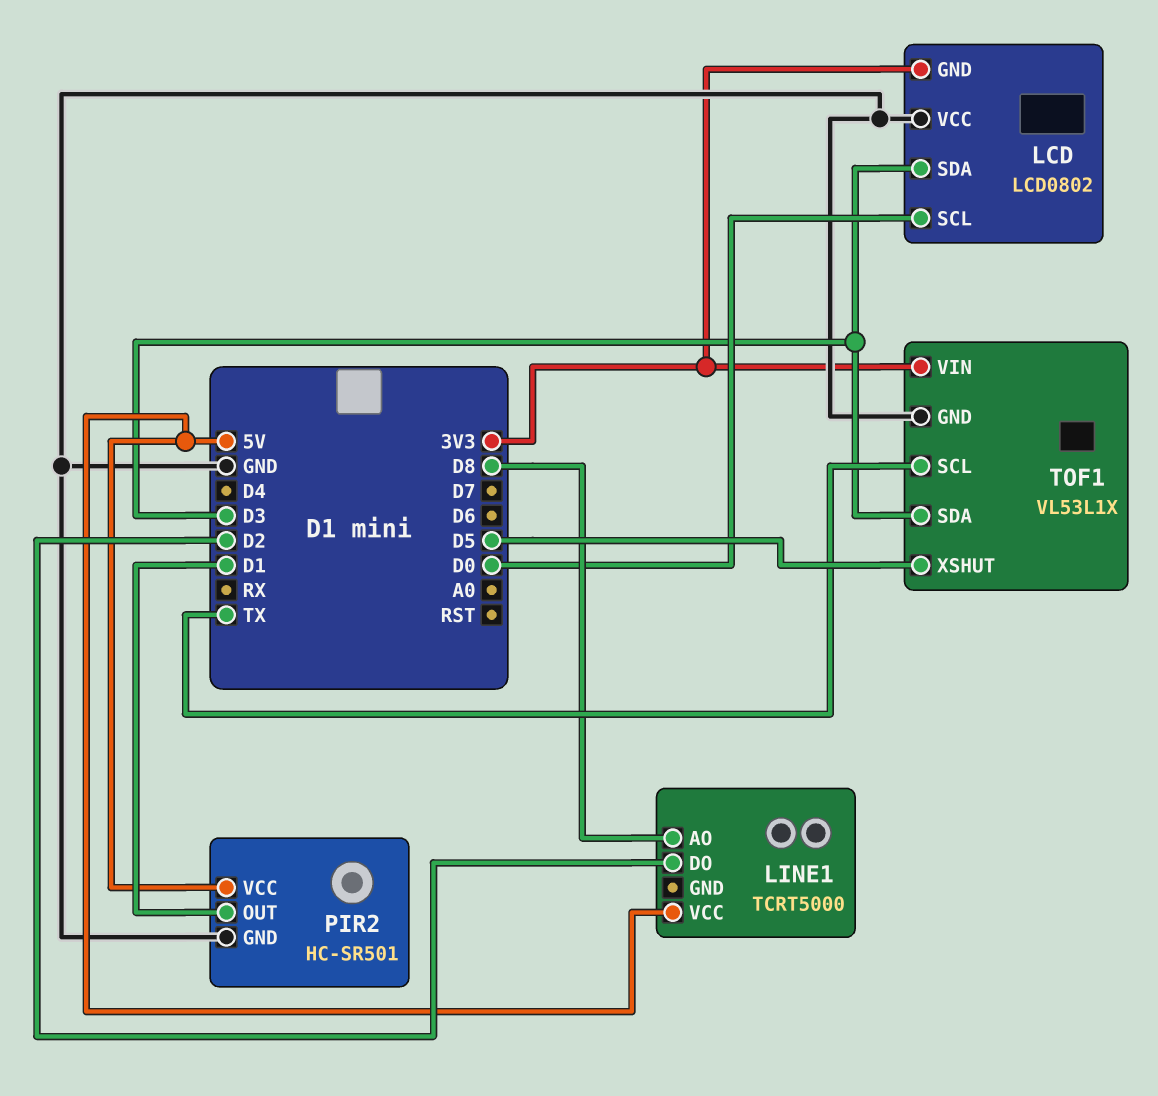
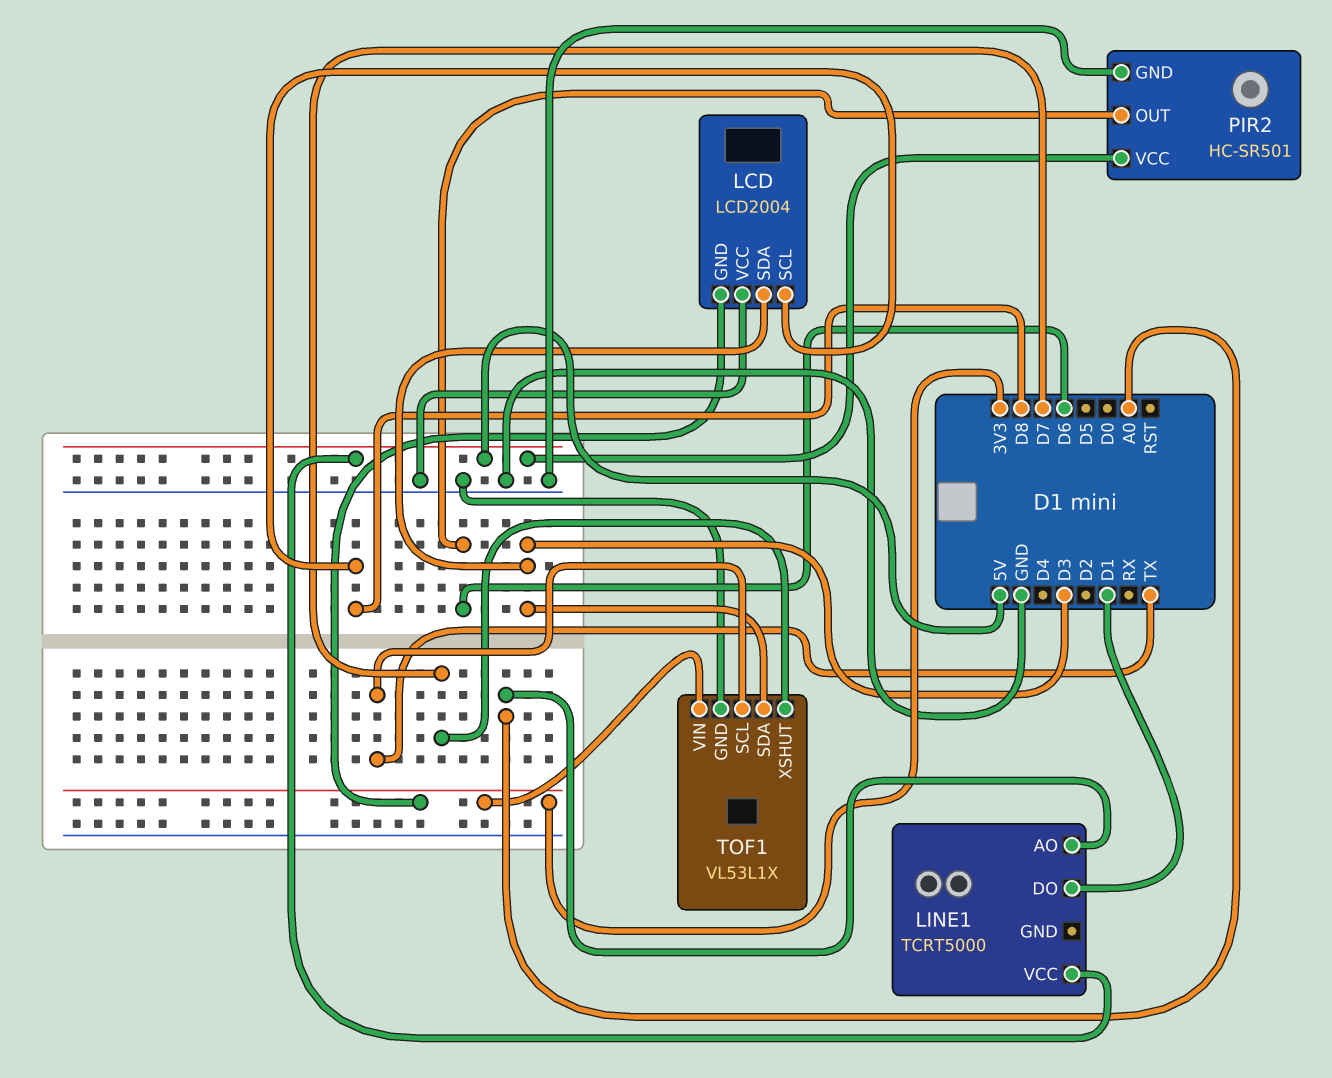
LCD: LCD0802 -> LCD2004
LCD pin SCL: D0 -> D8
LINE1 pin AO: D8 -> A0
LINE1 pin DO: D2 -> D1
PIR2 pin OUT: D1 -> D6
TOF1 pin XSHUT: D5 -> D7

